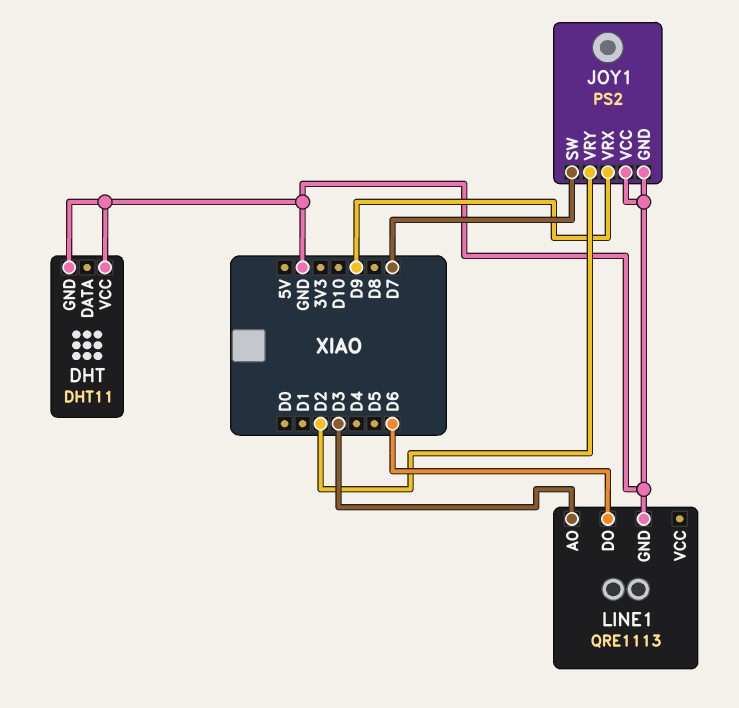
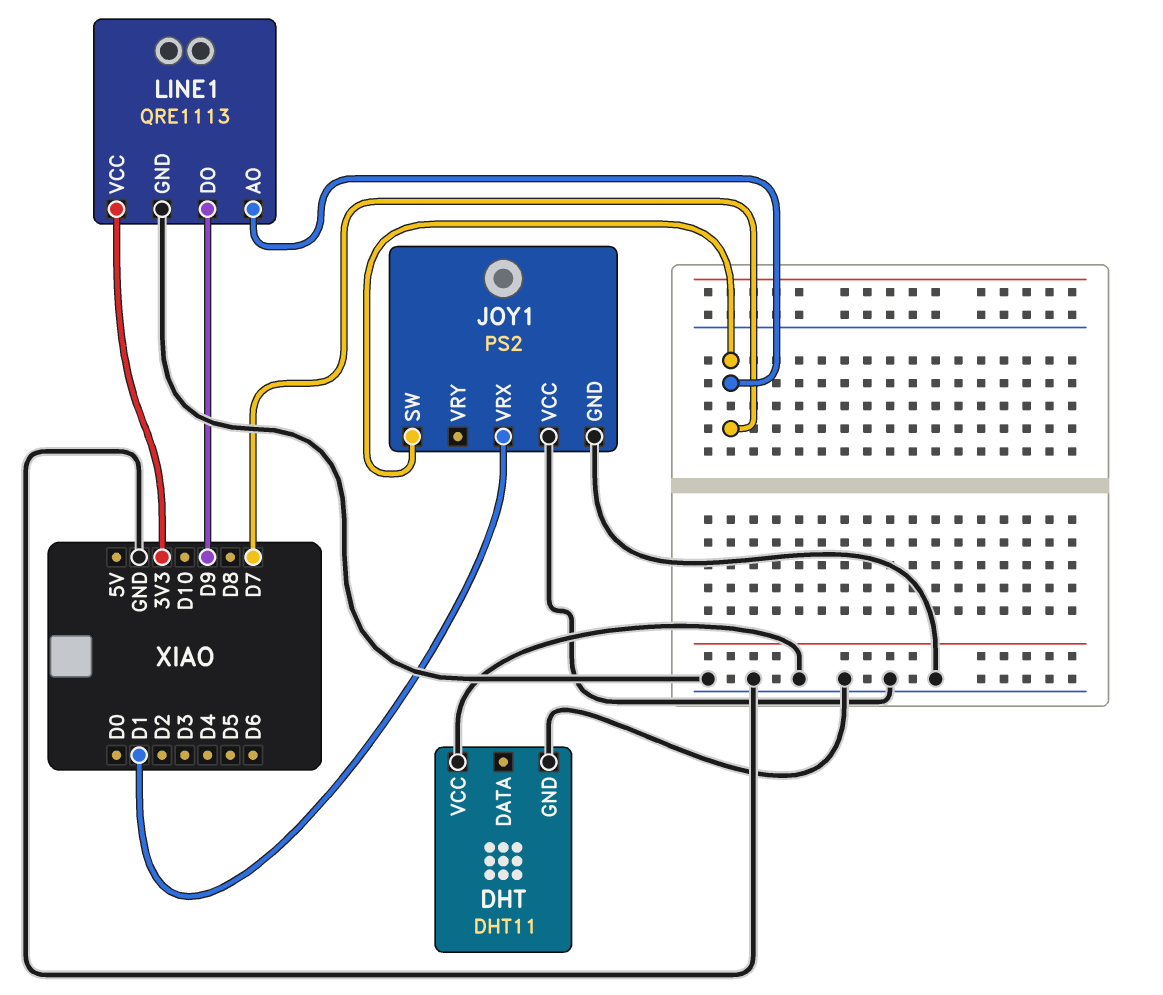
JOY1 pin VRX: D9 -> D1
JOY1 pin VRY: D2 -> none
LINE1 pin AO: D3 -> D7
LINE1 pin DO: D6 -> D9
LINE1 pin VCC: none -> 3V3

